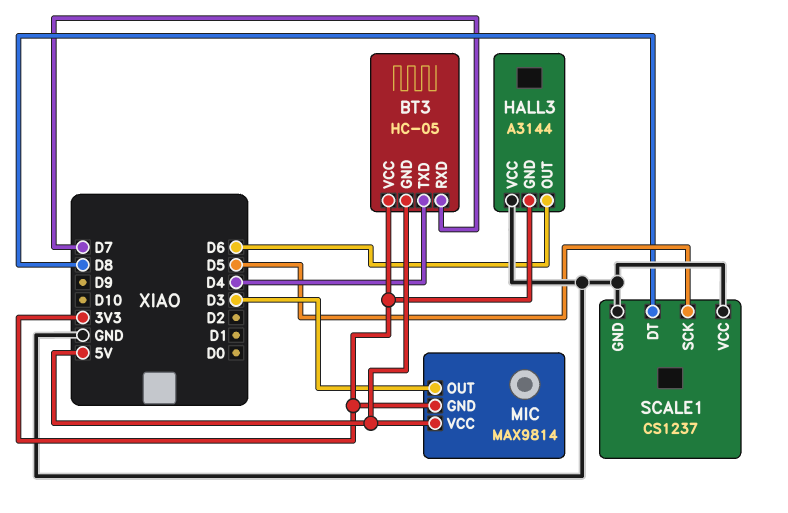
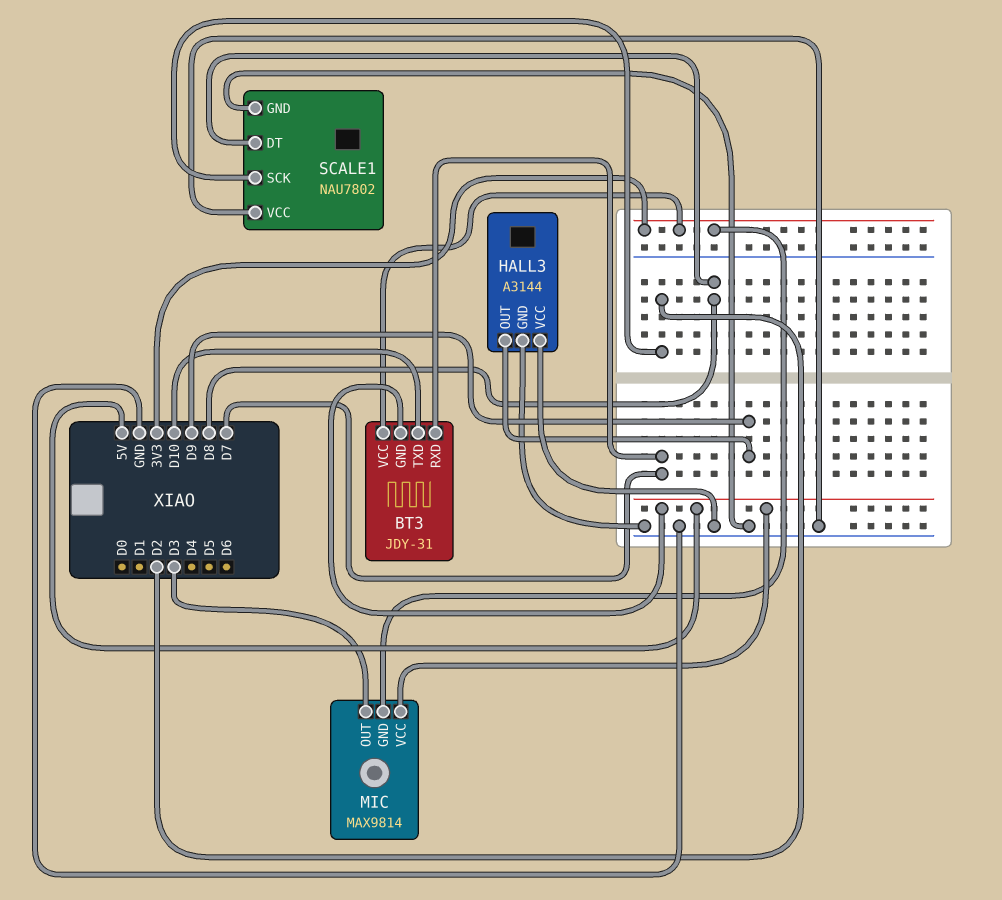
BT3: HC-05 -> JDY-31
BT3 pin TXD: D4 -> D10
HALL3 pin GND: 3V3 -> GND
HALL3 pin OUT: D6 -> D9
SCALE1: CS1237 -> NAU7802
SCALE1 pin SCK: D5 -> D2

